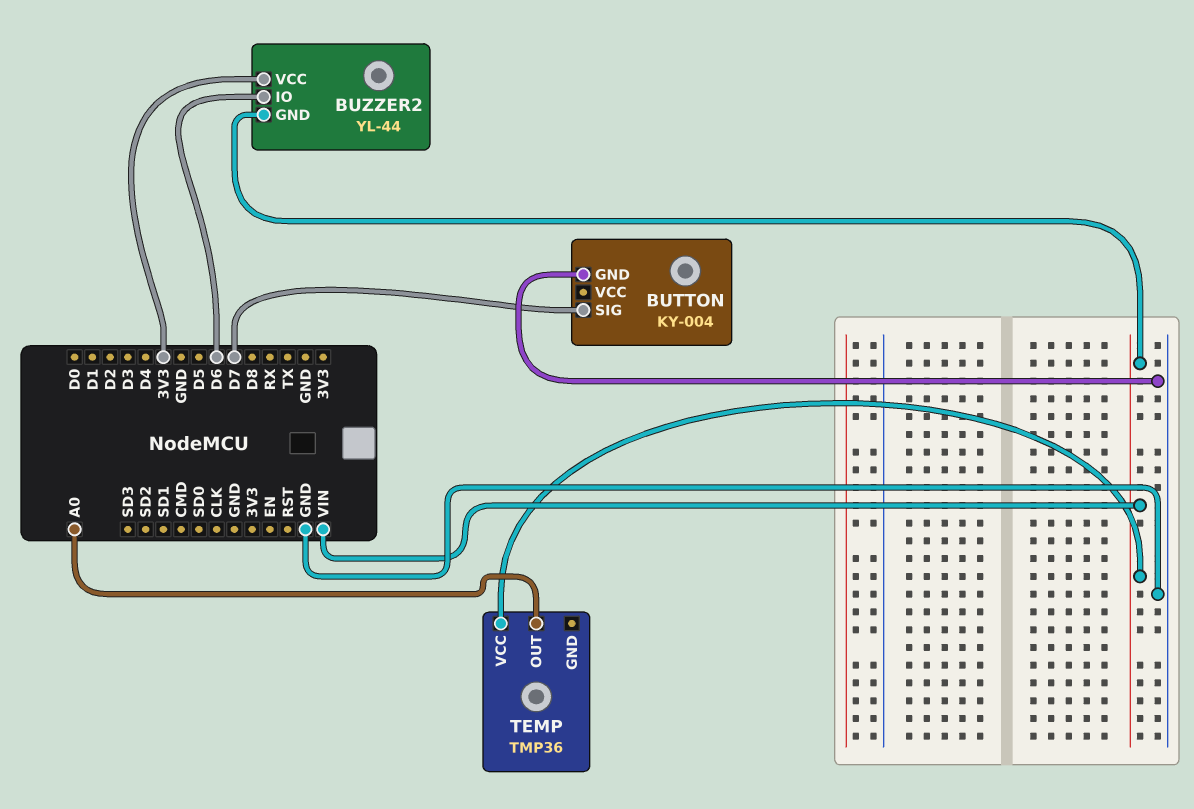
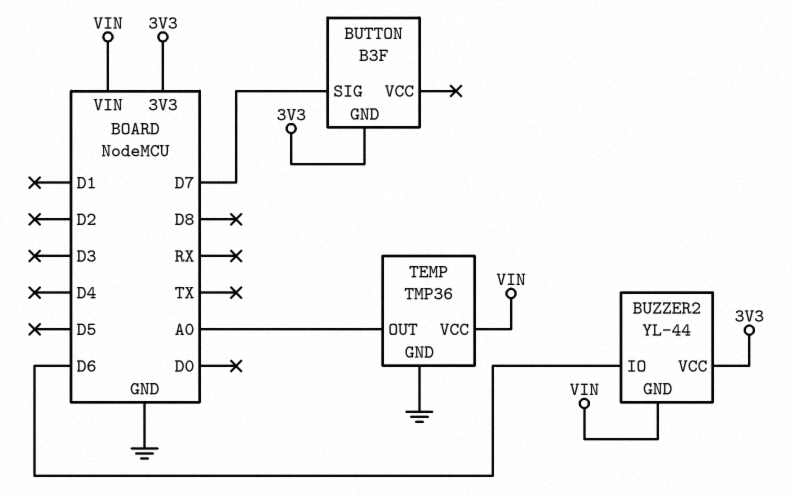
BUTTON: KY-004 -> B3F
BUTTON pin GND: GND -> 3V3
TEMP pin GND: none -> GND

